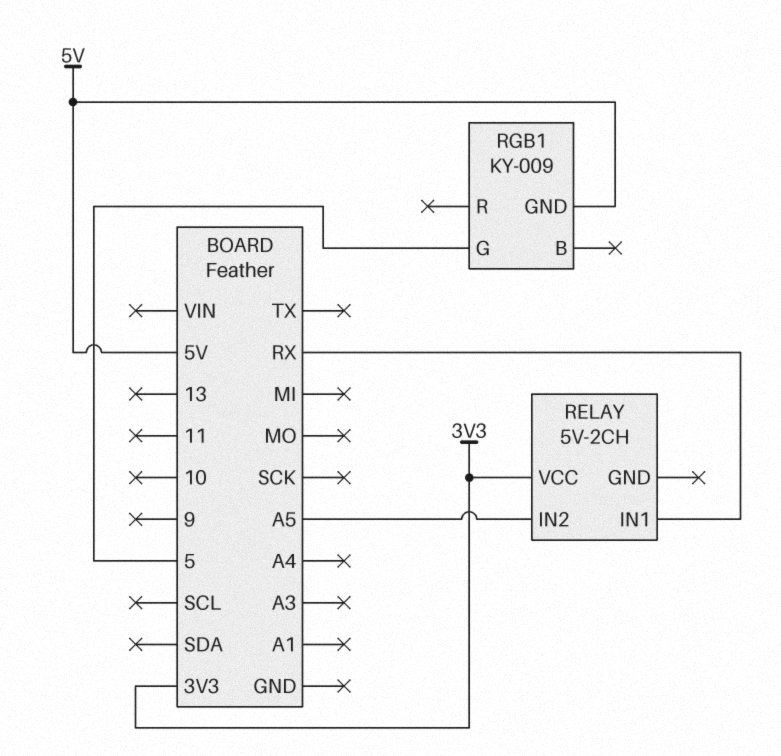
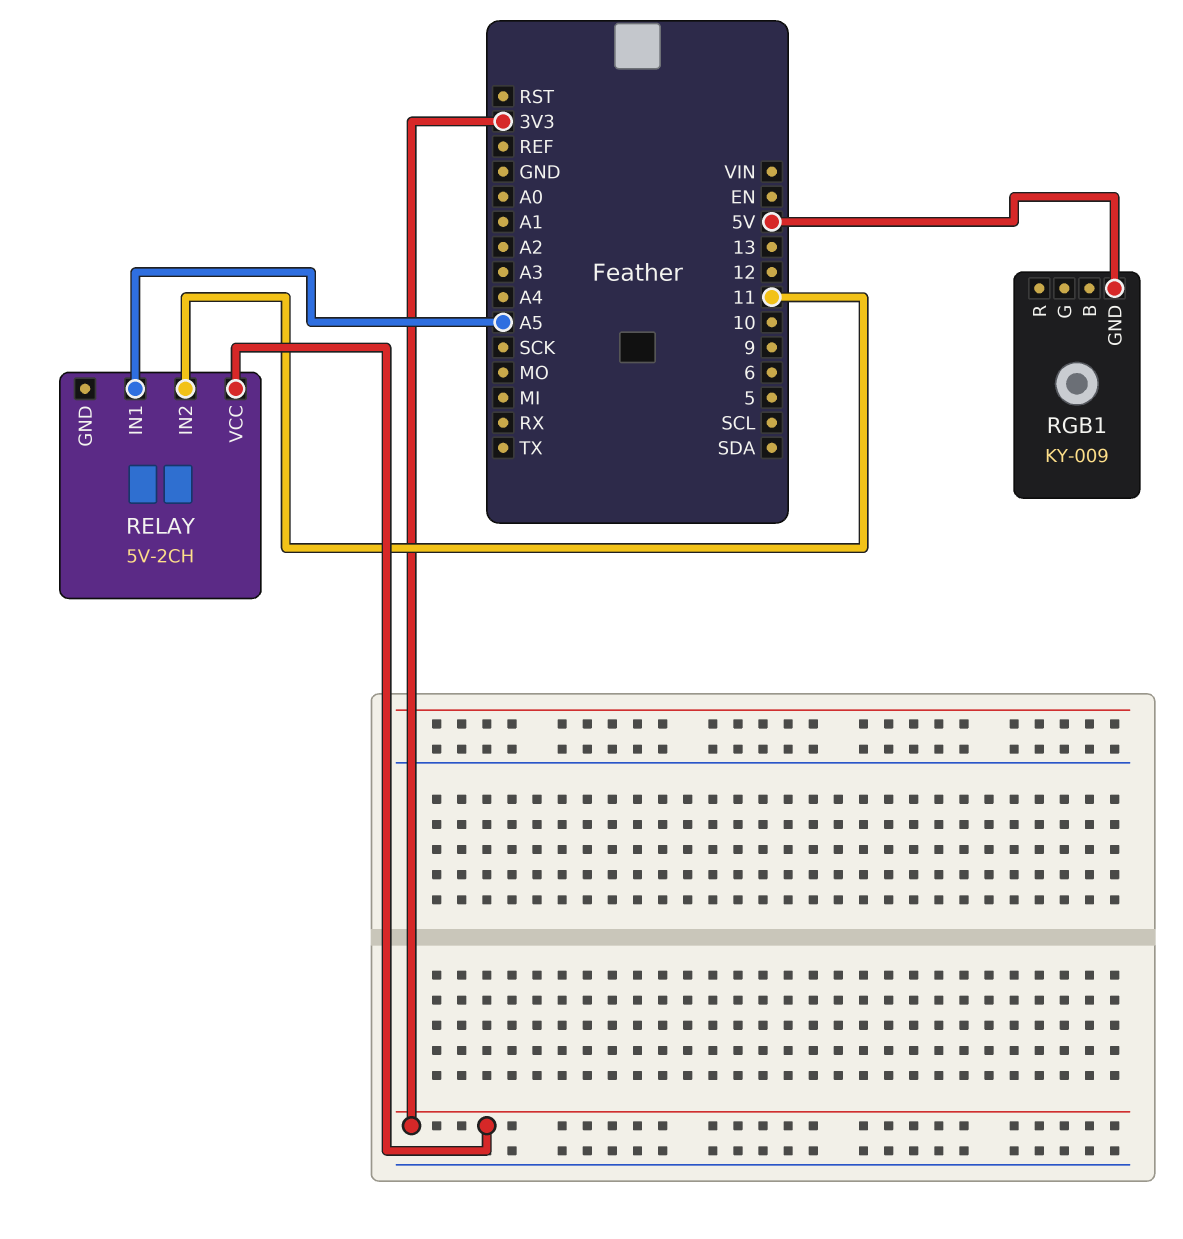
RELAY pin IN1: RX -> A5
RELAY pin IN2: A5 -> 11
RGB1 pin G: 5 -> none

